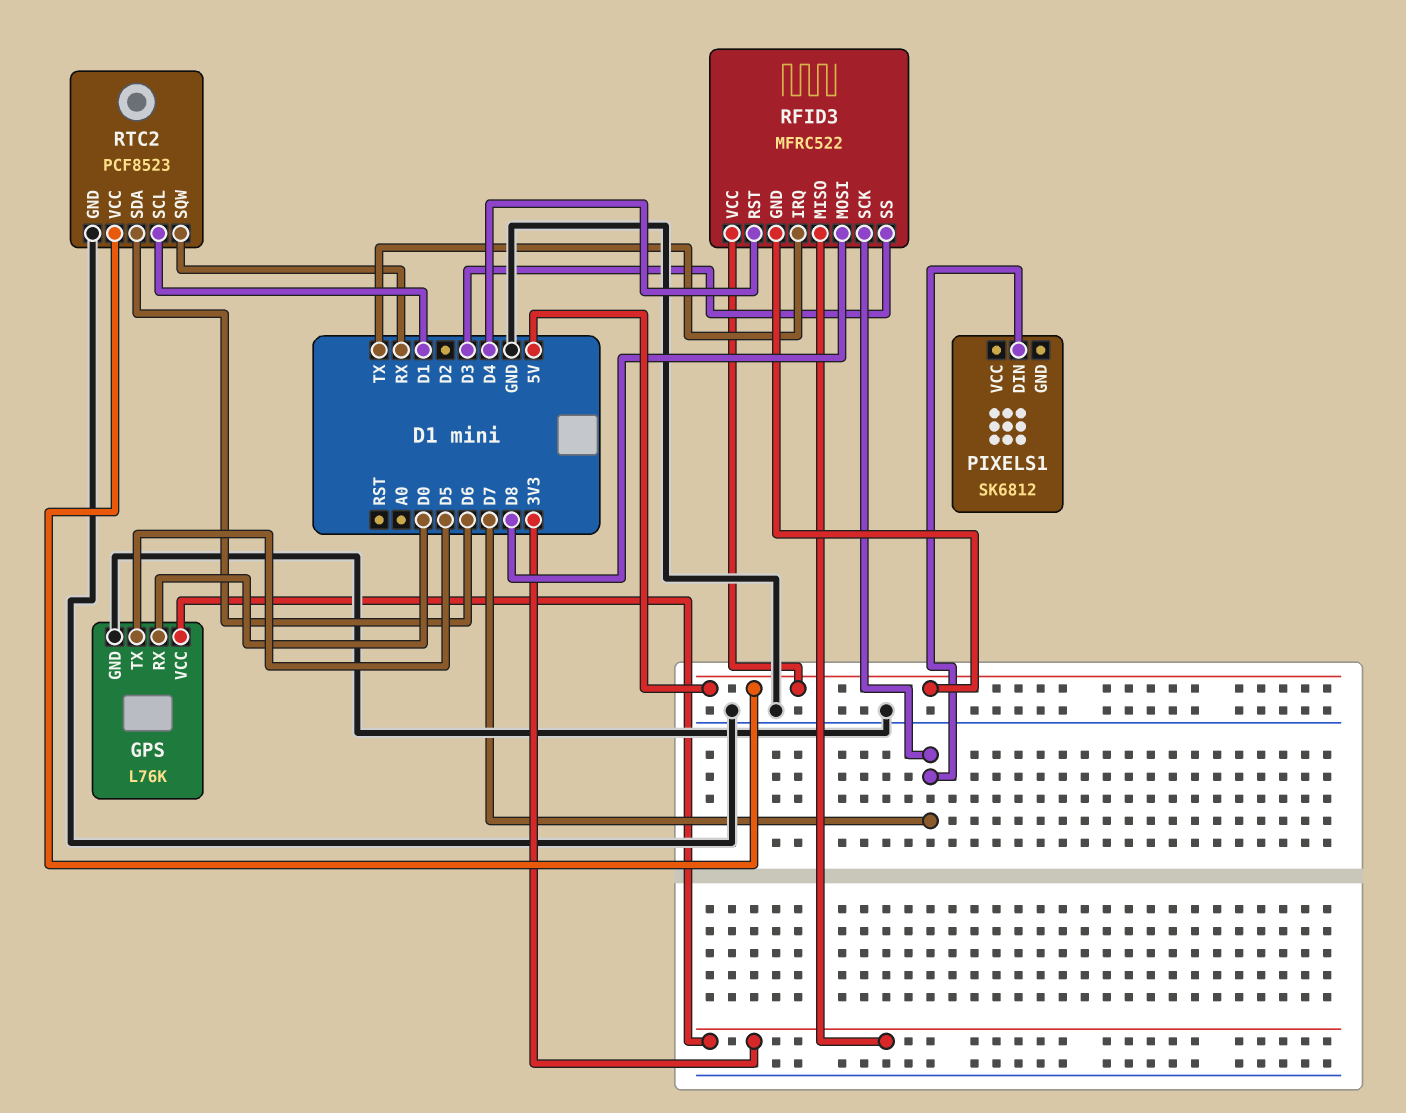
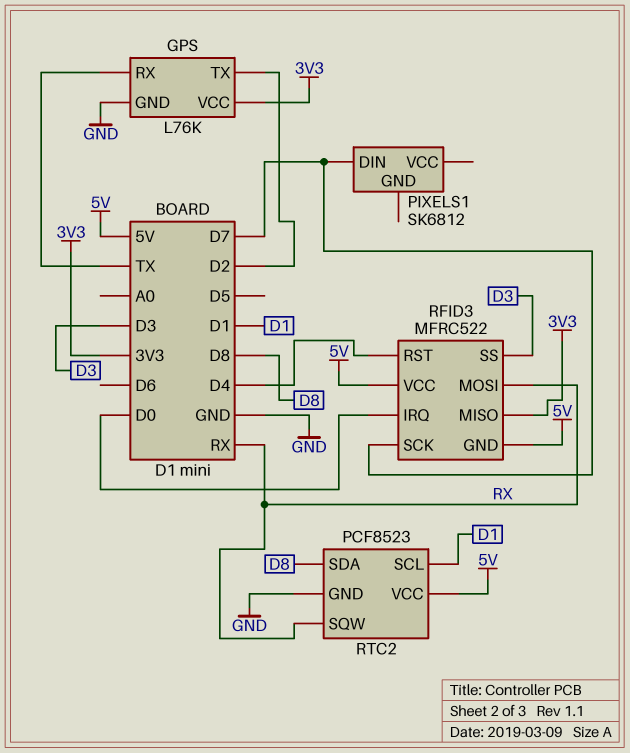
GPS pin RX: D0 -> TX
GPS pin TX: D5 -> D2
RFID3 pin IRQ: TX -> D0
RFID3 pin MOSI: D8 -> RX
RTC2 pin SDA: D6 -> D8

